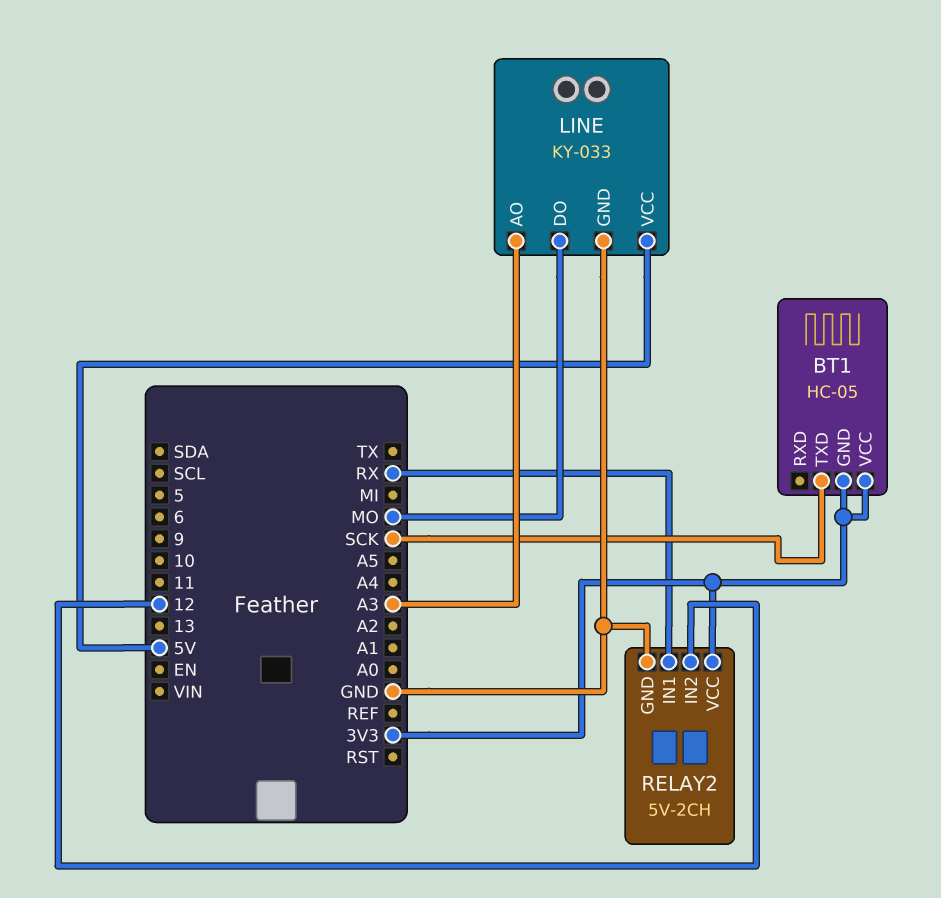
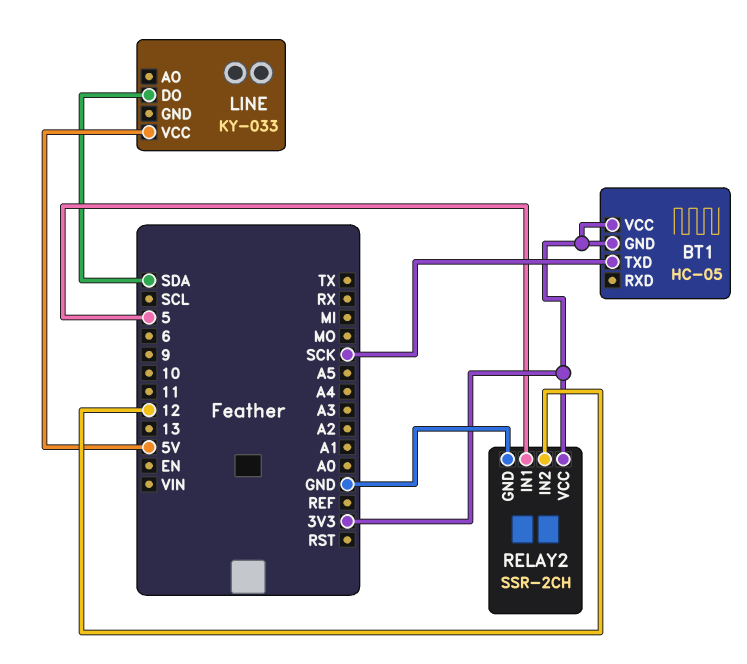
LINE pin AO: A3 -> none
LINE pin DO: MO -> SDA
LINE pin GND: GND -> none
RELAY2: 5V-2CH -> SSR-2CH
RELAY2 pin IN1: RX -> 5

